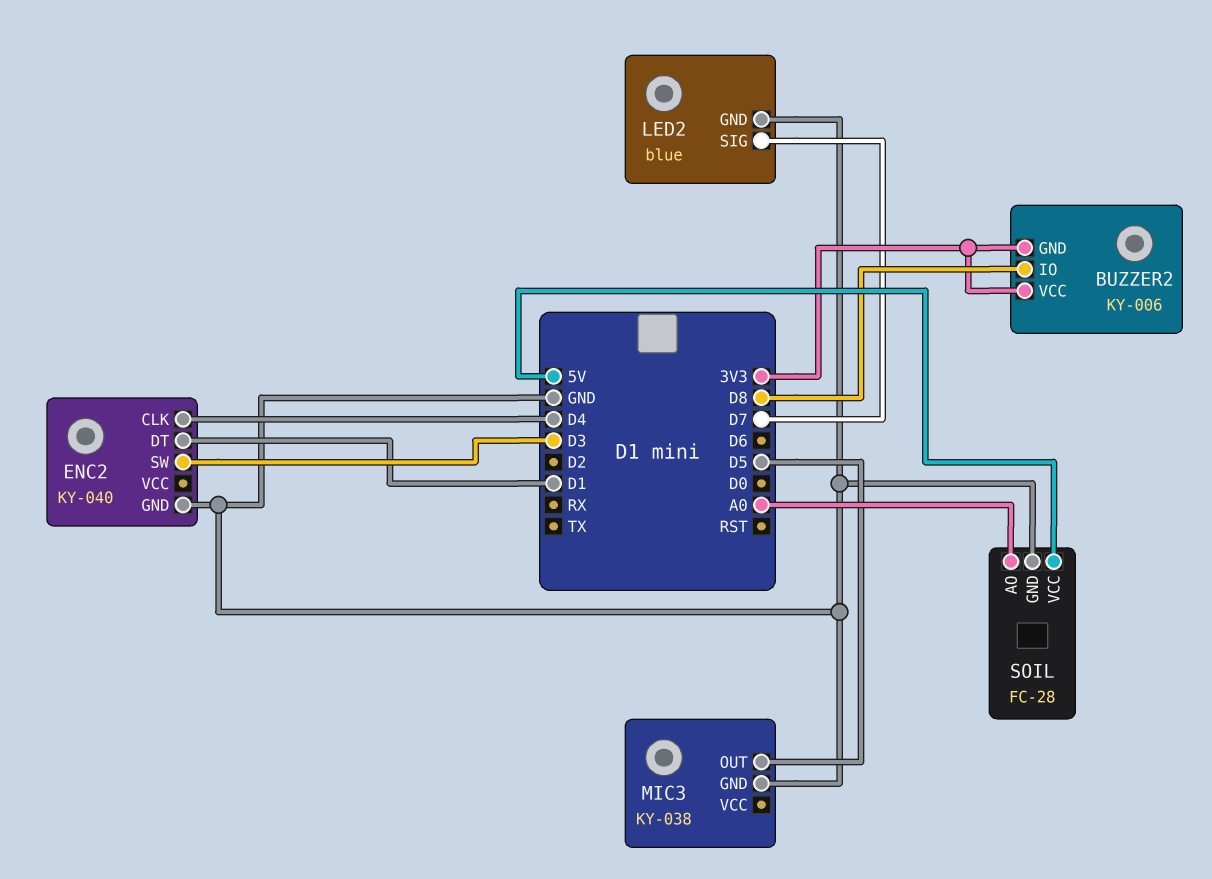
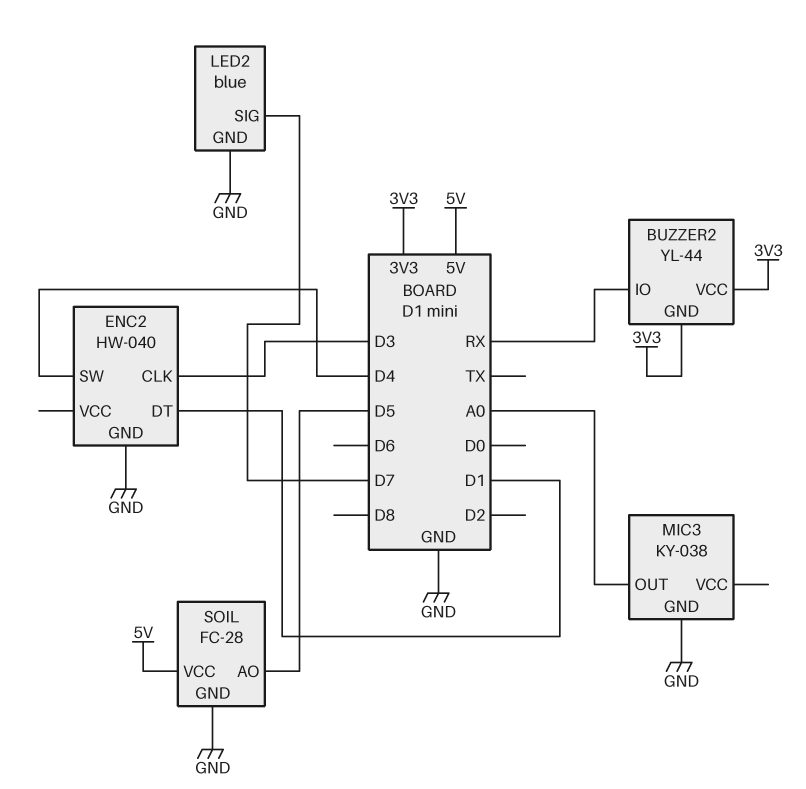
BUZZER2: KY-006 -> YL-44
BUZZER2 pin IO: D8 -> RX
ENC2: KY-040 -> HW-040
ENC2 pin CLK: D4 -> D3
ENC2 pin SW: D3 -> D4
MIC3 pin OUT: D5 -> A0
SOIL pin AO: A0 -> D5

